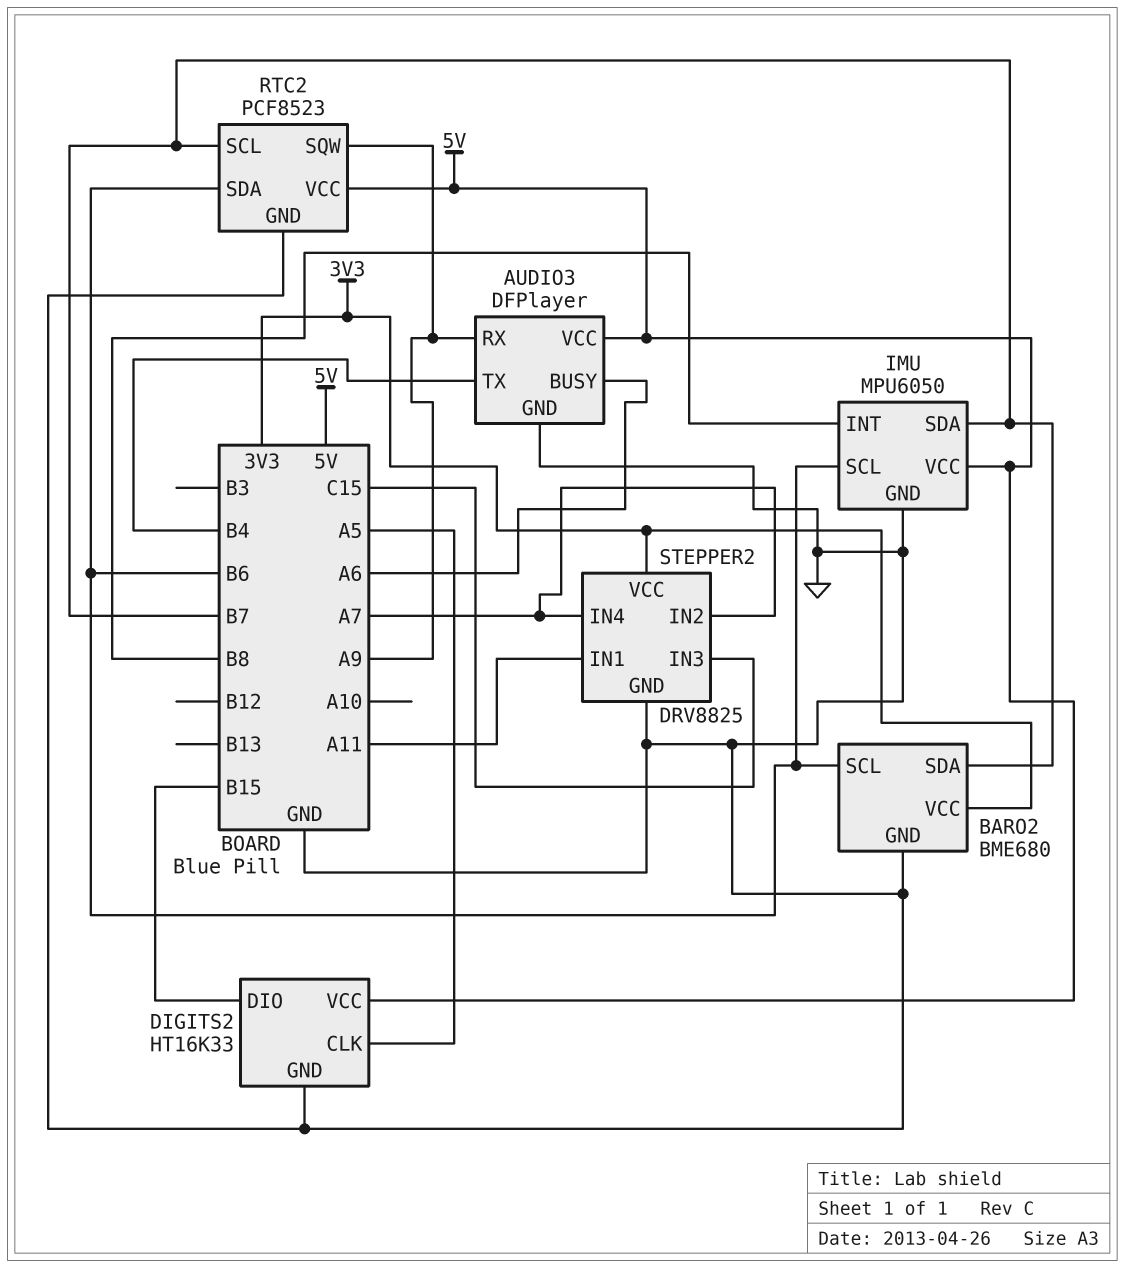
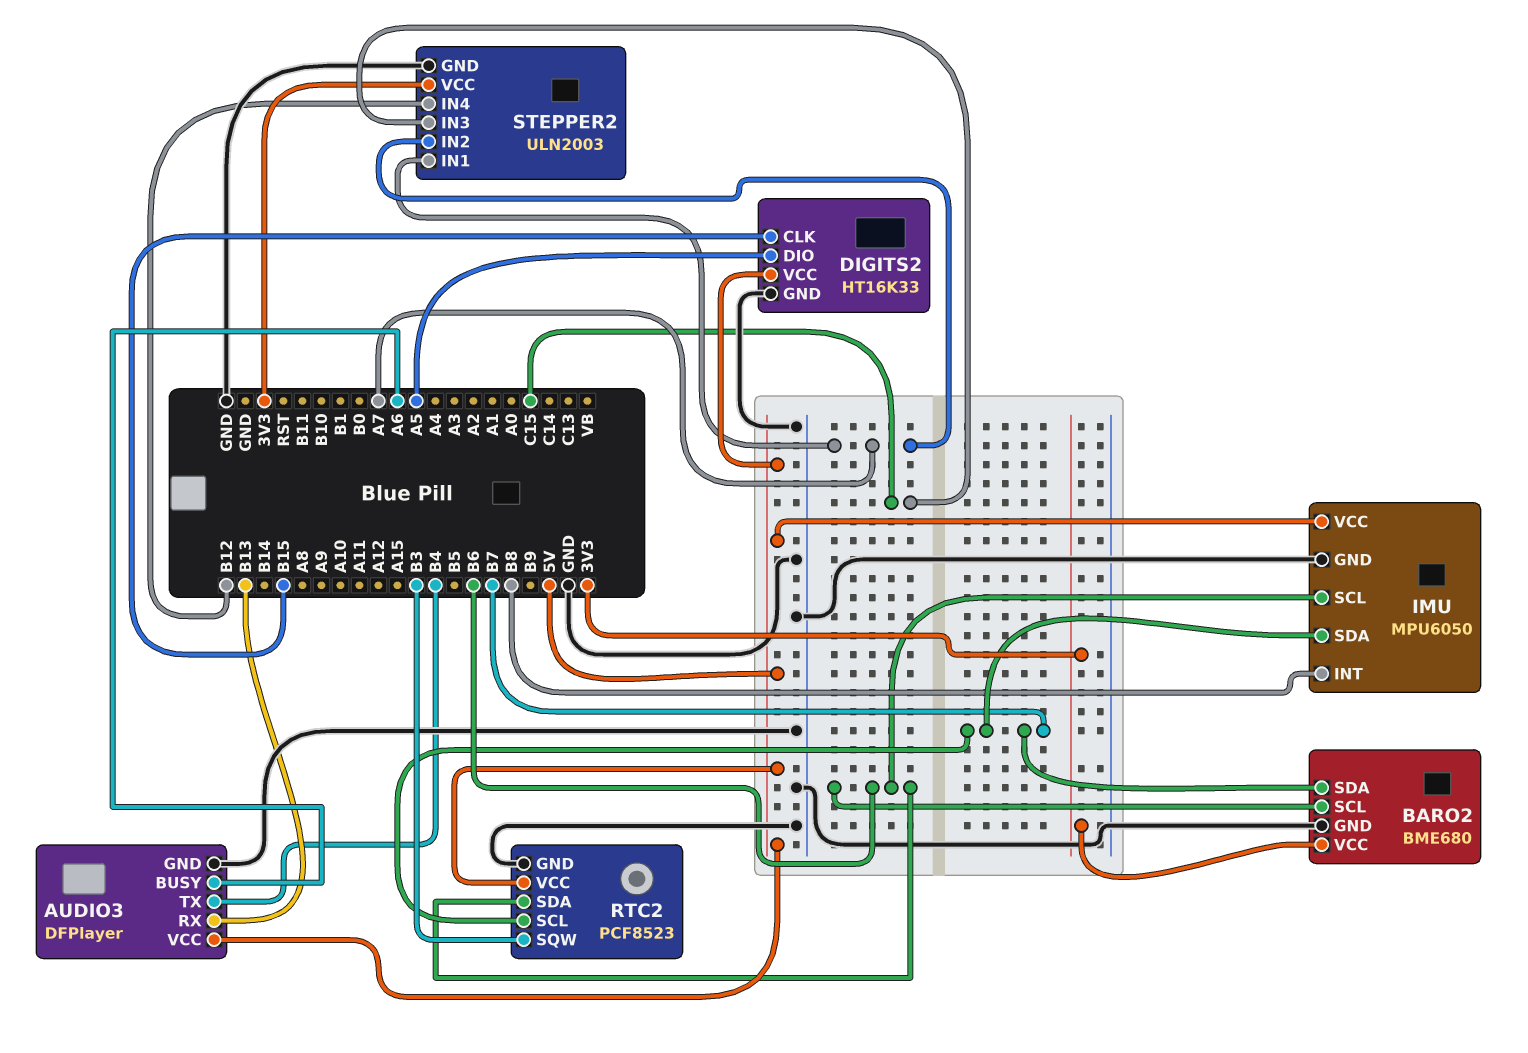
AUDIO3 pin RX: A9 -> B13
DIGITS2 pin CLK: A5 -> B15
DIGITS2 pin DIO: B15 -> A5
RTC2 pin SQW: A9 -> B3
STEPPER2: DRV8825 -> ULN2003
STEPPER2 pin IN1: A11 -> A7
STEPPER2 pin IN4: A7 -> B12

